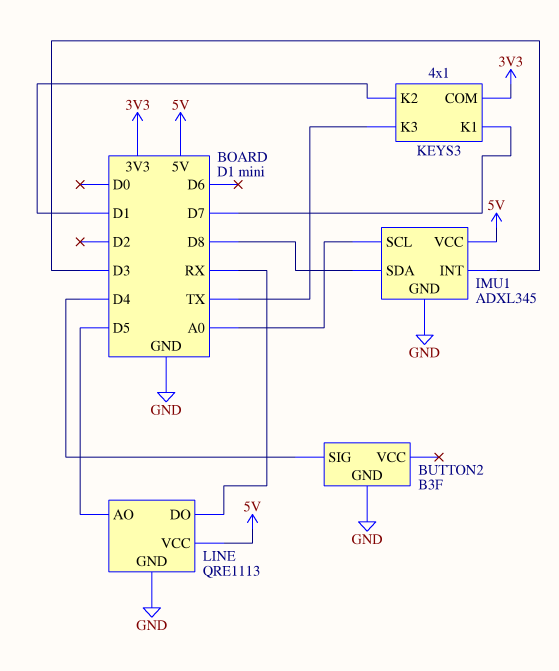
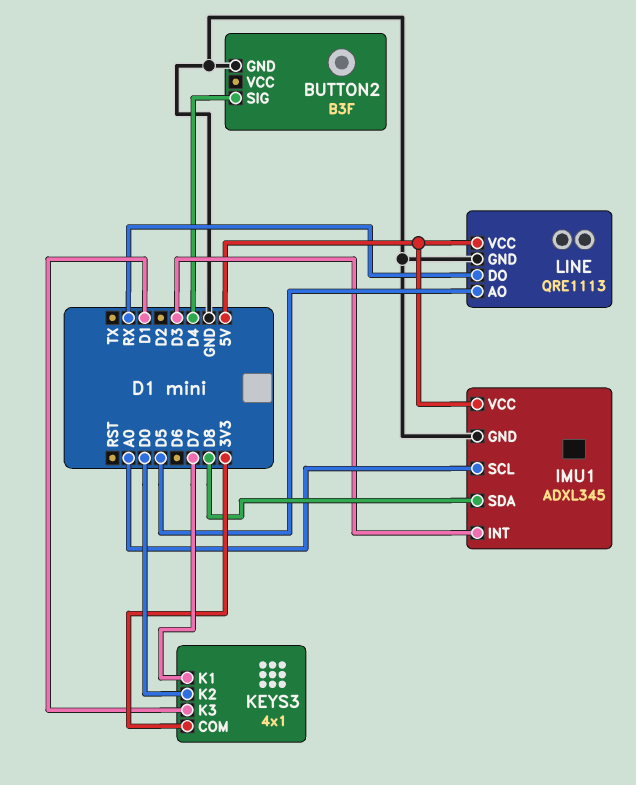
KEYS3 pin K2: D1 -> D0
KEYS3 pin K3: TX -> D1

